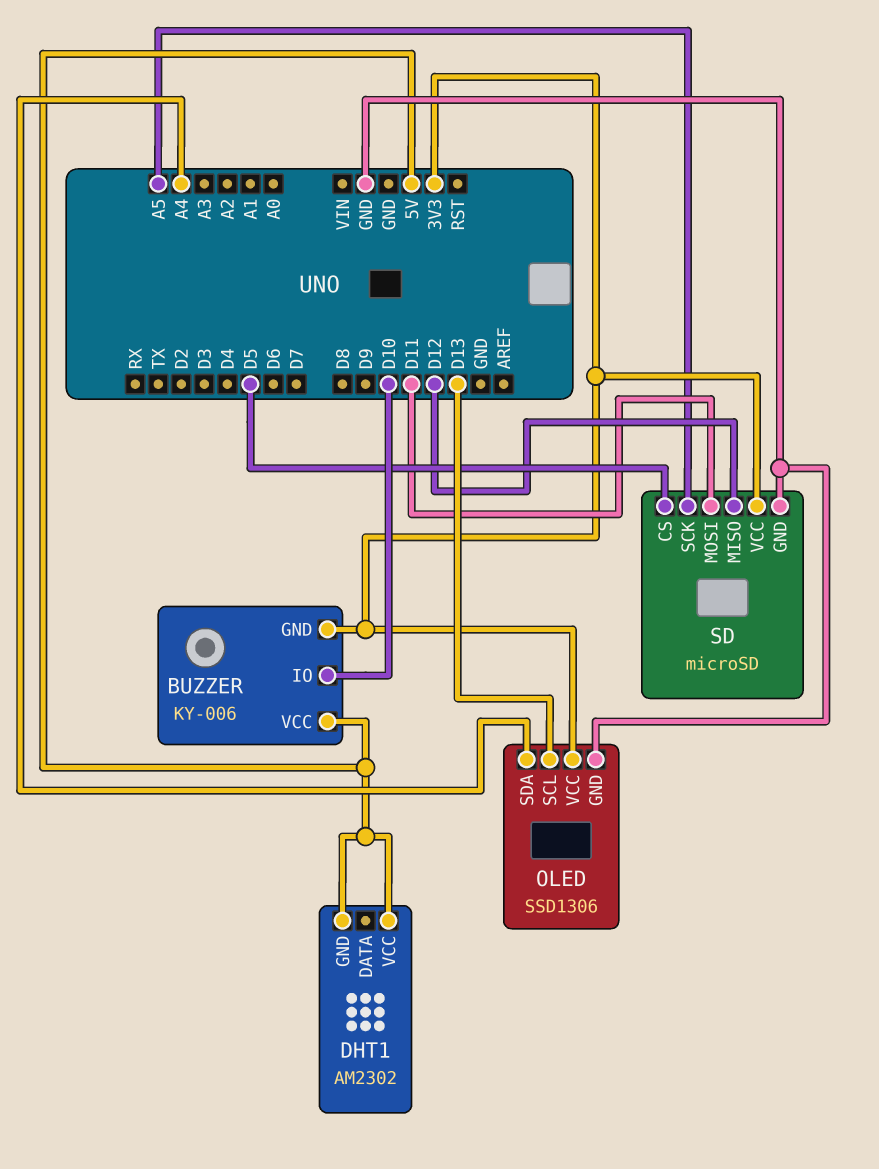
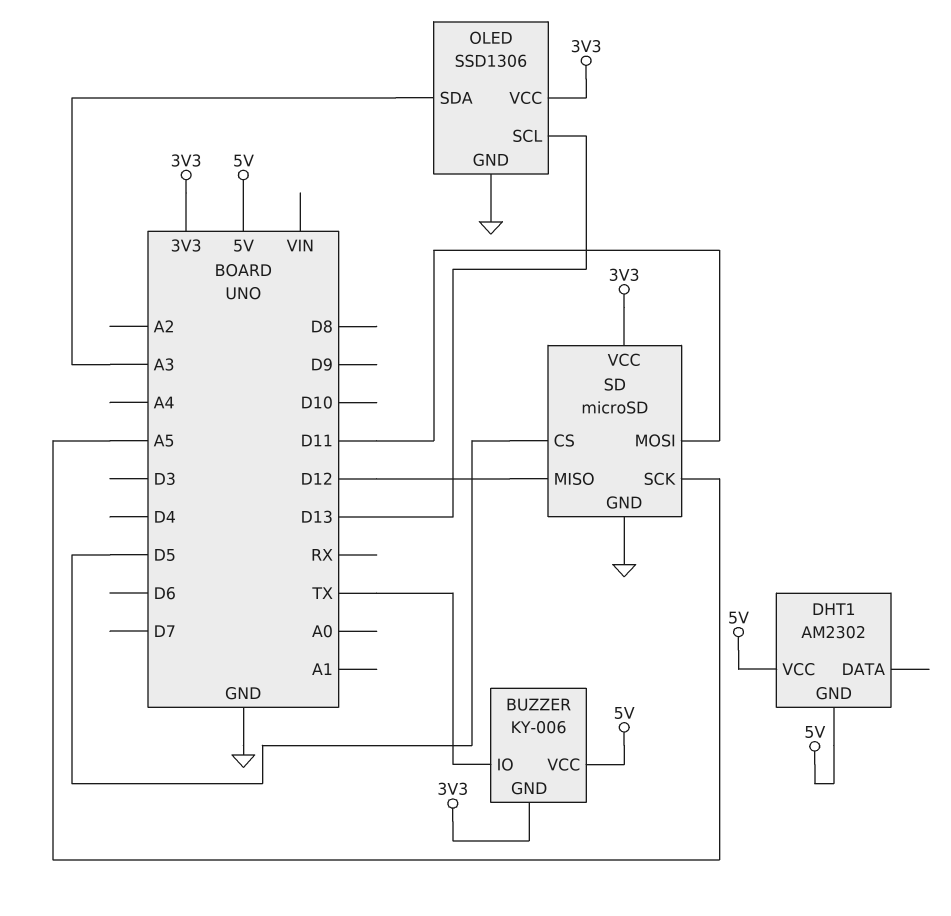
BUZZER pin IO: D10 -> TX
OLED pin SDA: A4 -> A3

